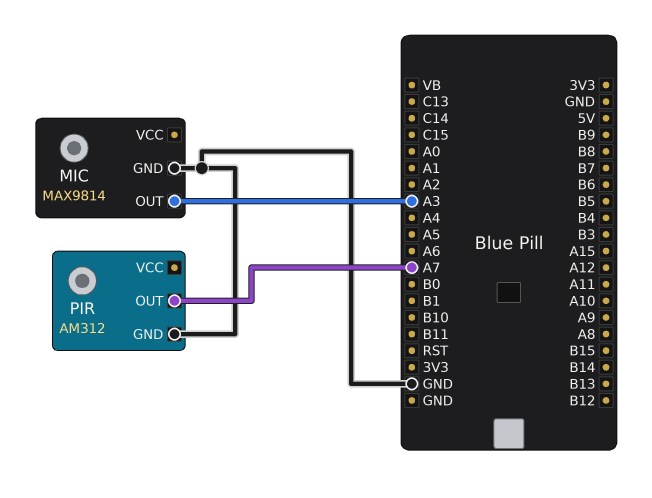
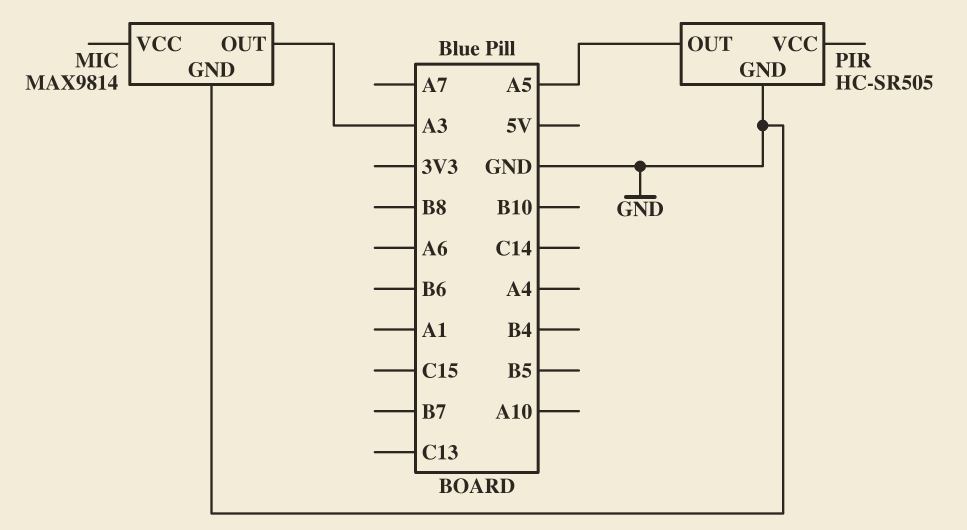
PIR: AM312 -> HC-SR505
PIR pin OUT: A7 -> A5

